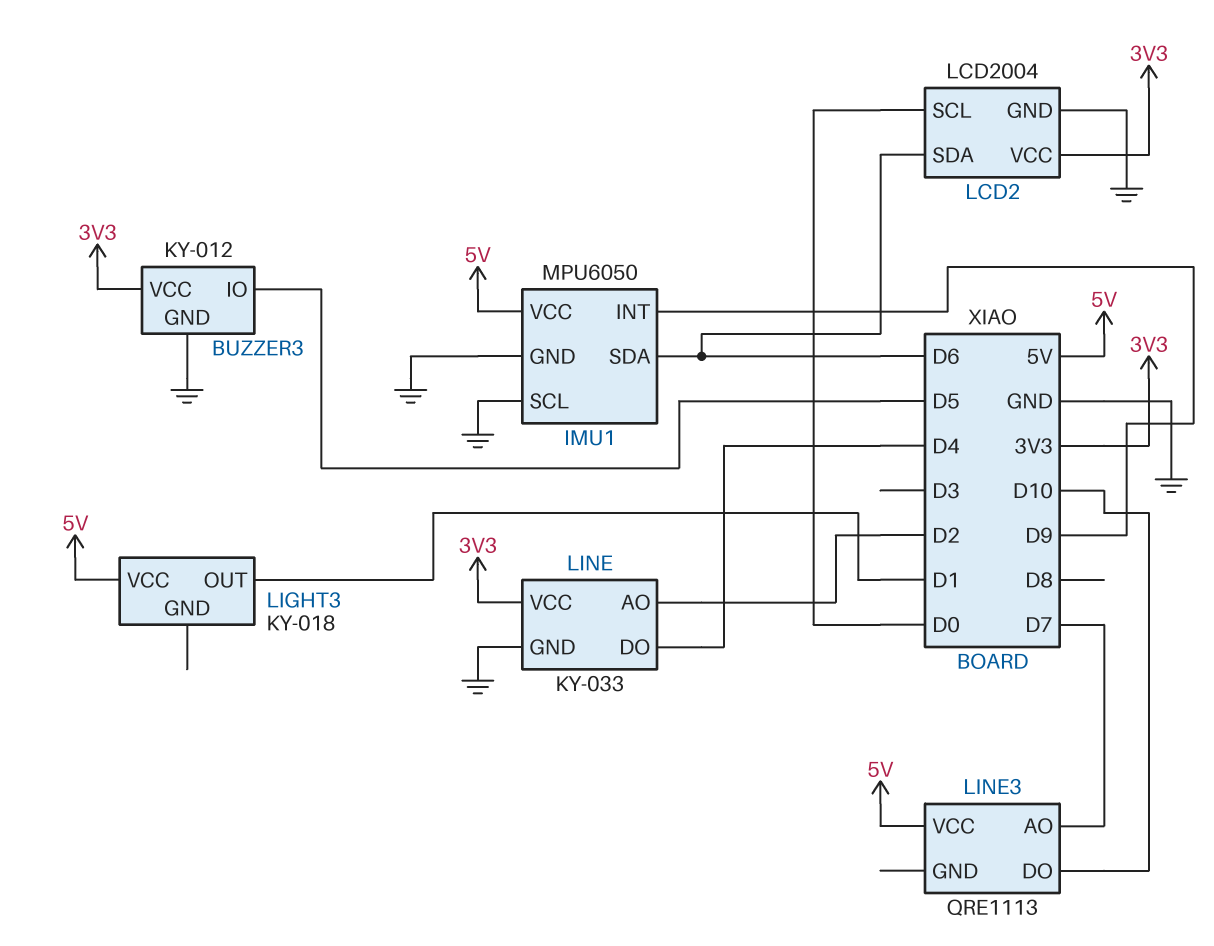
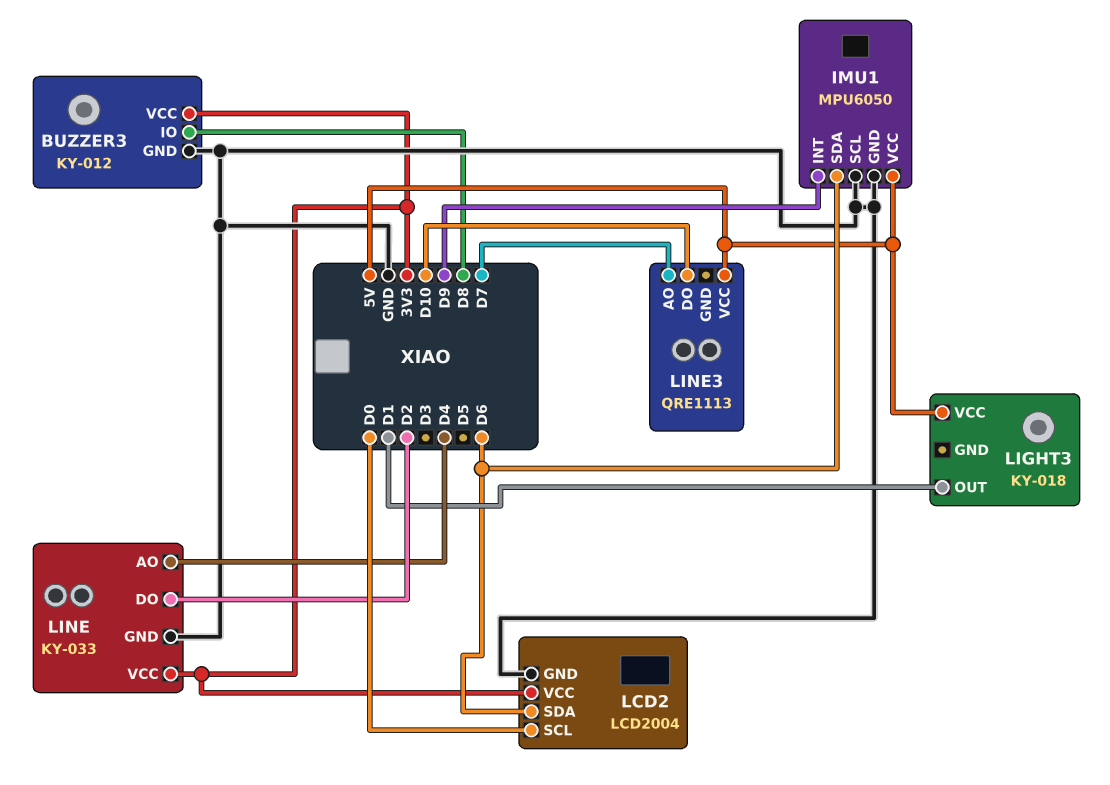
BUZZER3 pin IO: D5 -> D8
LINE pin AO: D2 -> D4
LINE pin DO: D4 -> D2

